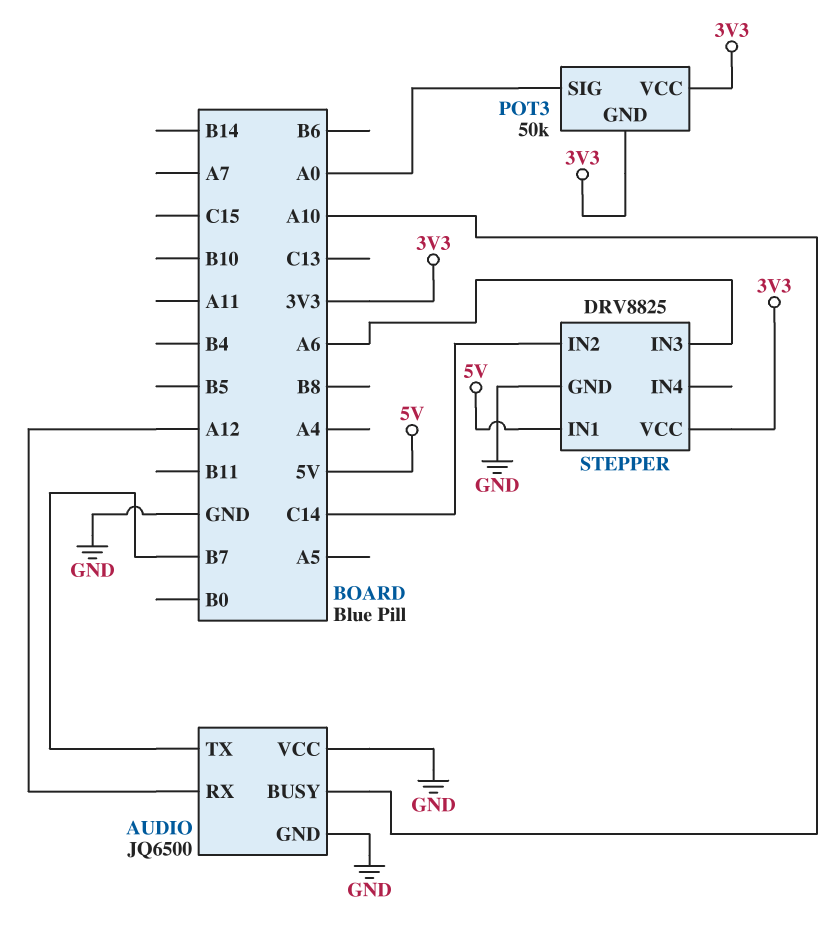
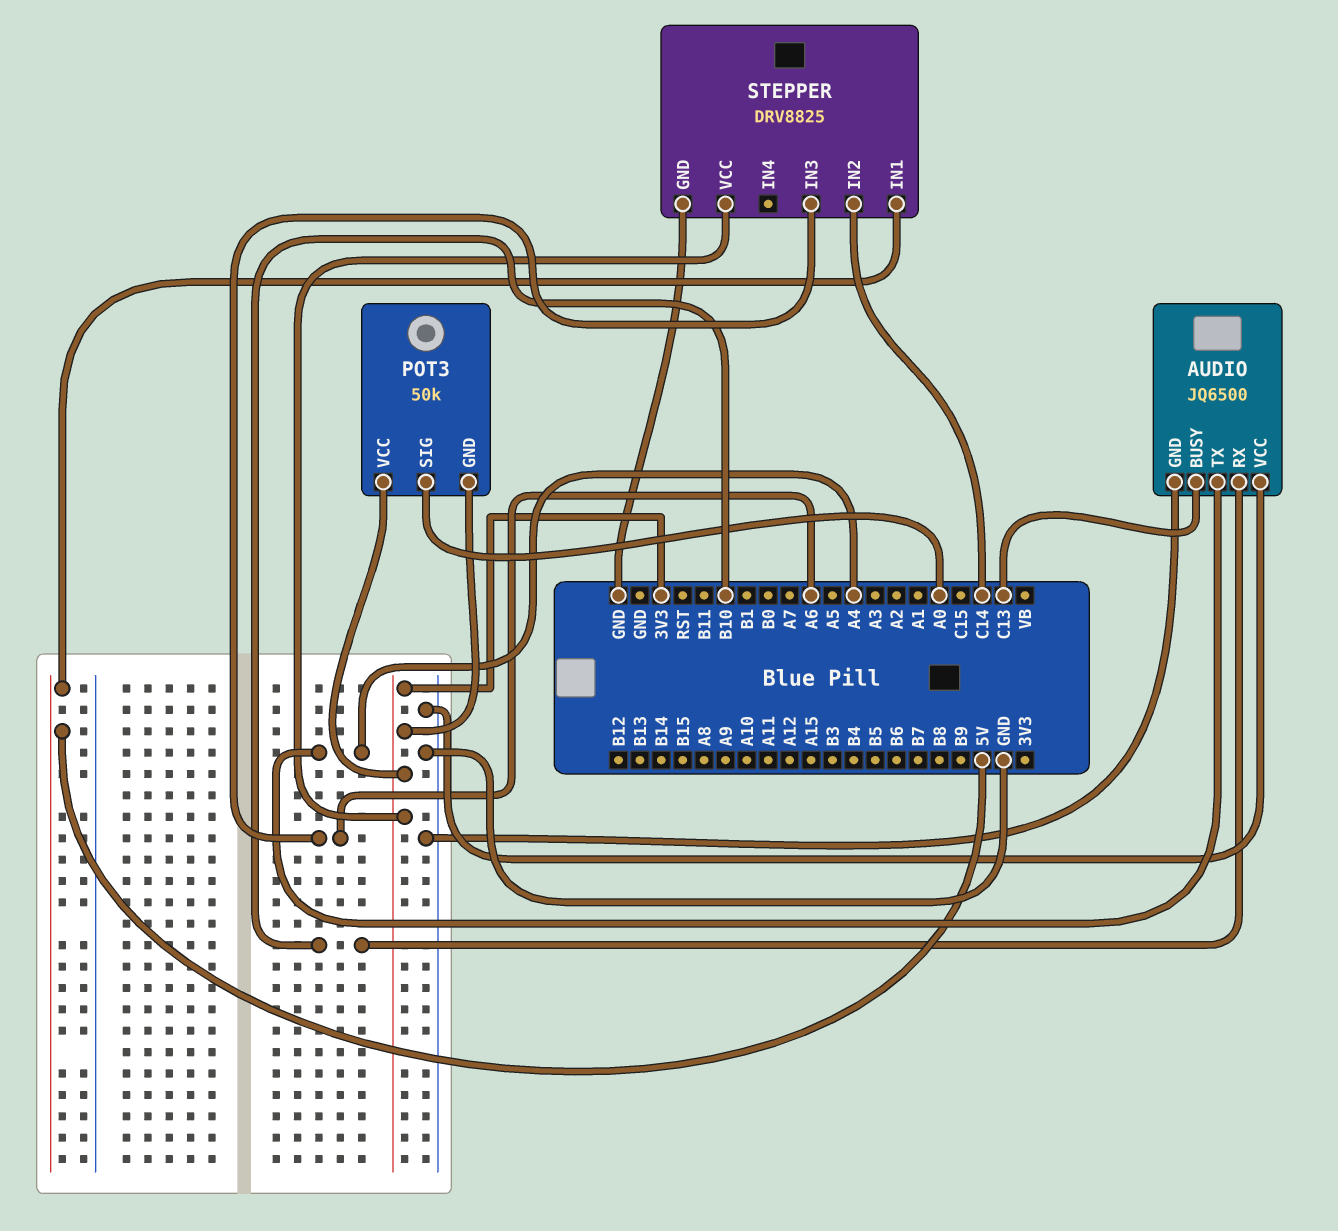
AUDIO pin BUSY: A10 -> C13
AUDIO pin RX: A12 -> B10
AUDIO pin TX: B7 -> A4

